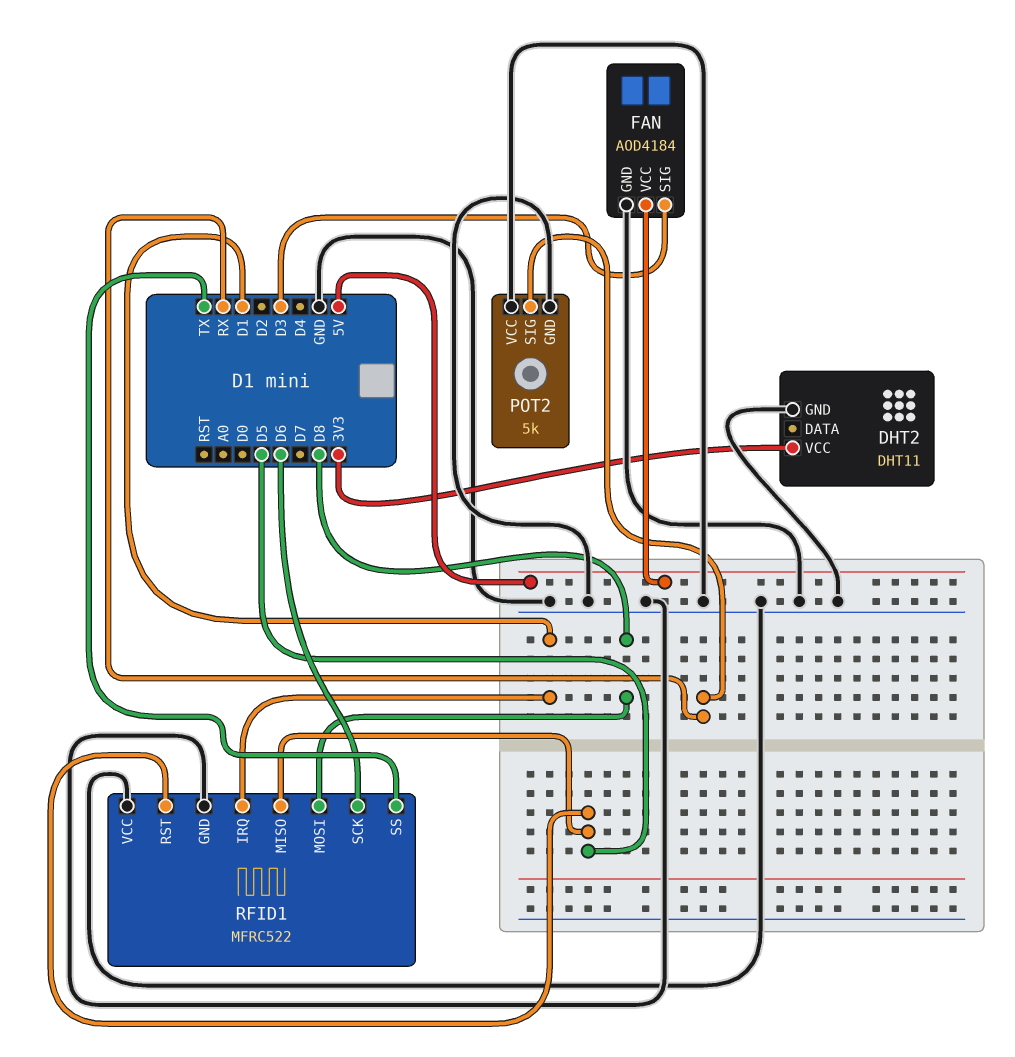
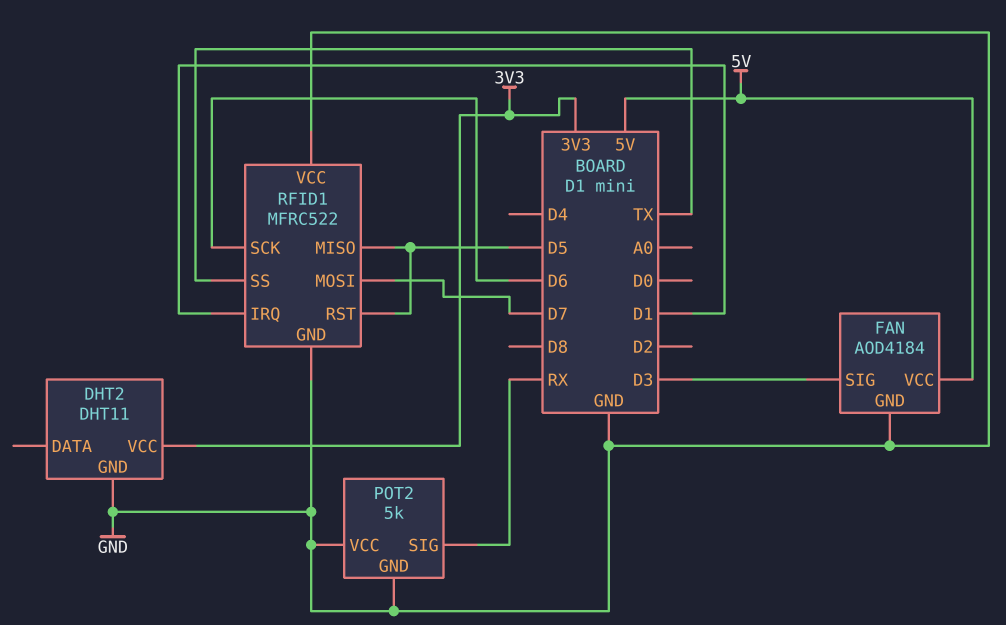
RFID1 pin MOSI: D8 -> D7

